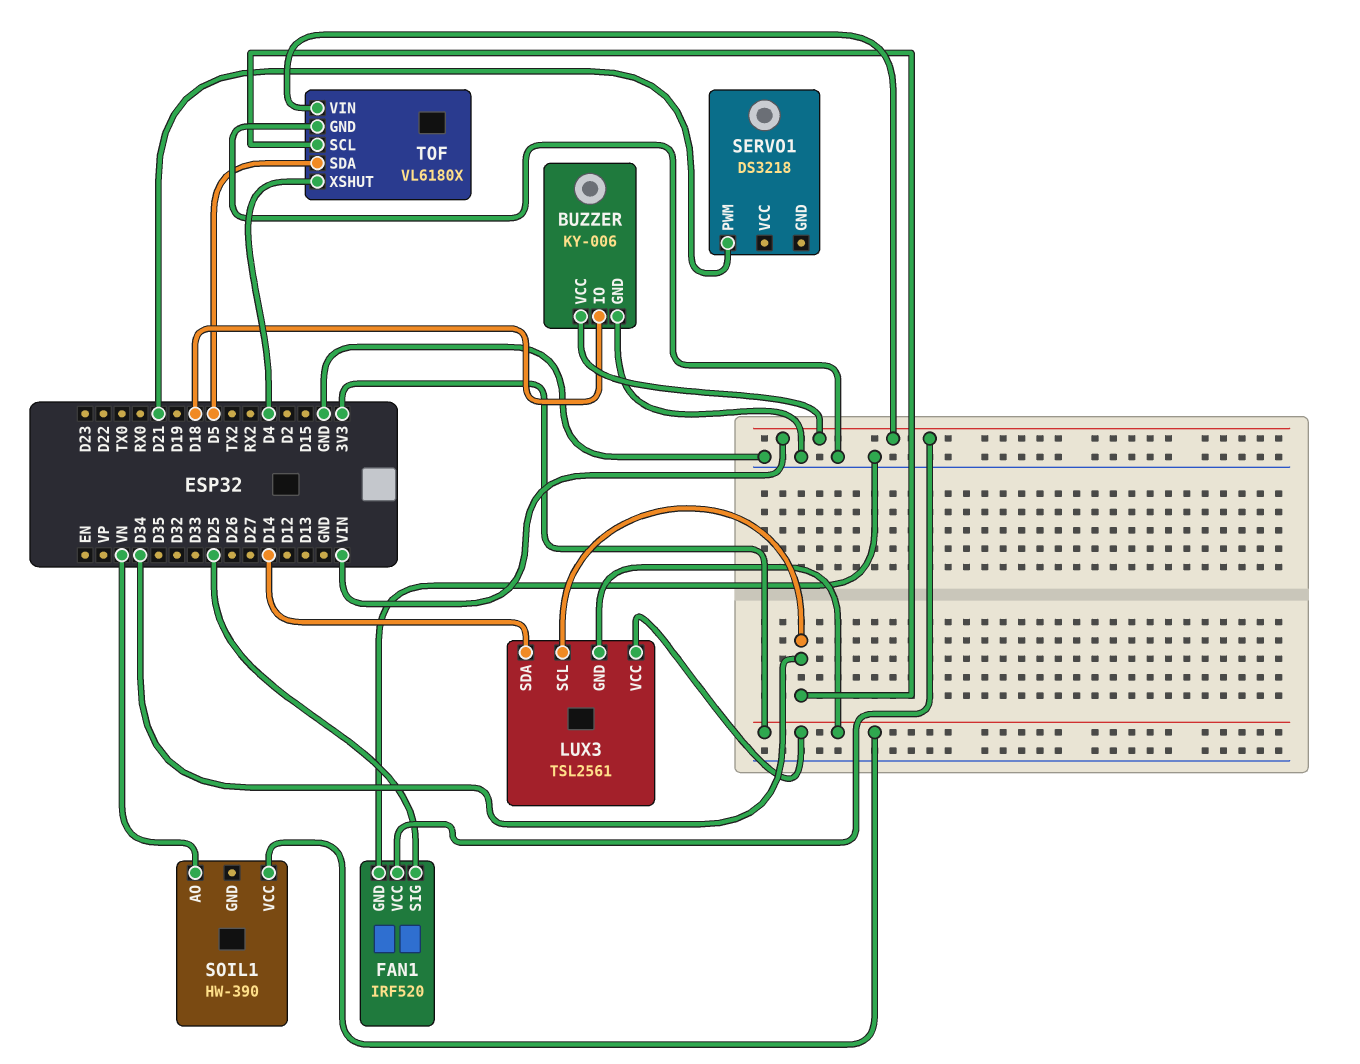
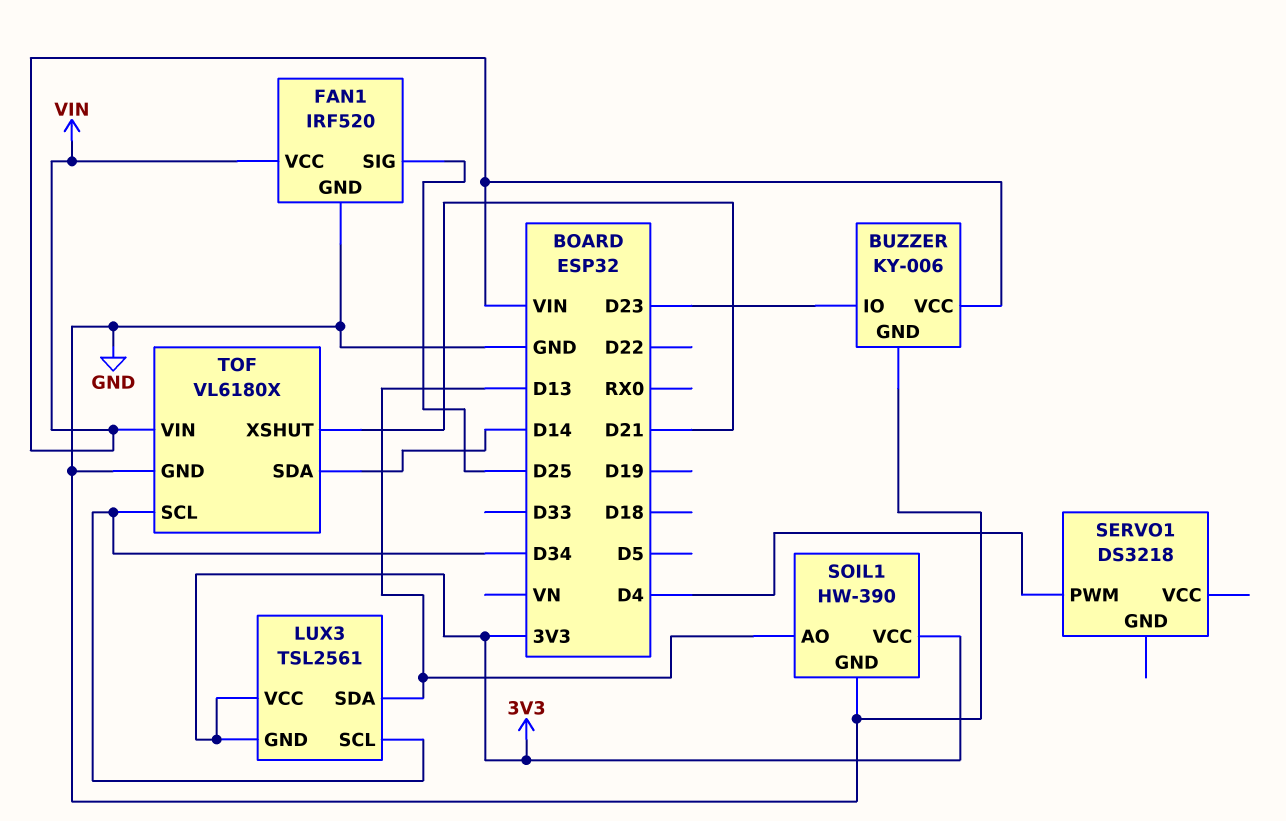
BUZZER pin IO: D18 -> D23
LUX3 pin SDA: D14 -> D13
SERVO1 pin PWM: D21 -> D4
SOIL1 pin AO: VN -> D13
SOIL1 pin GND: none -> GND
TOF pin SDA: D5 -> D14
TOF pin XSHUT: D4 -> D21

